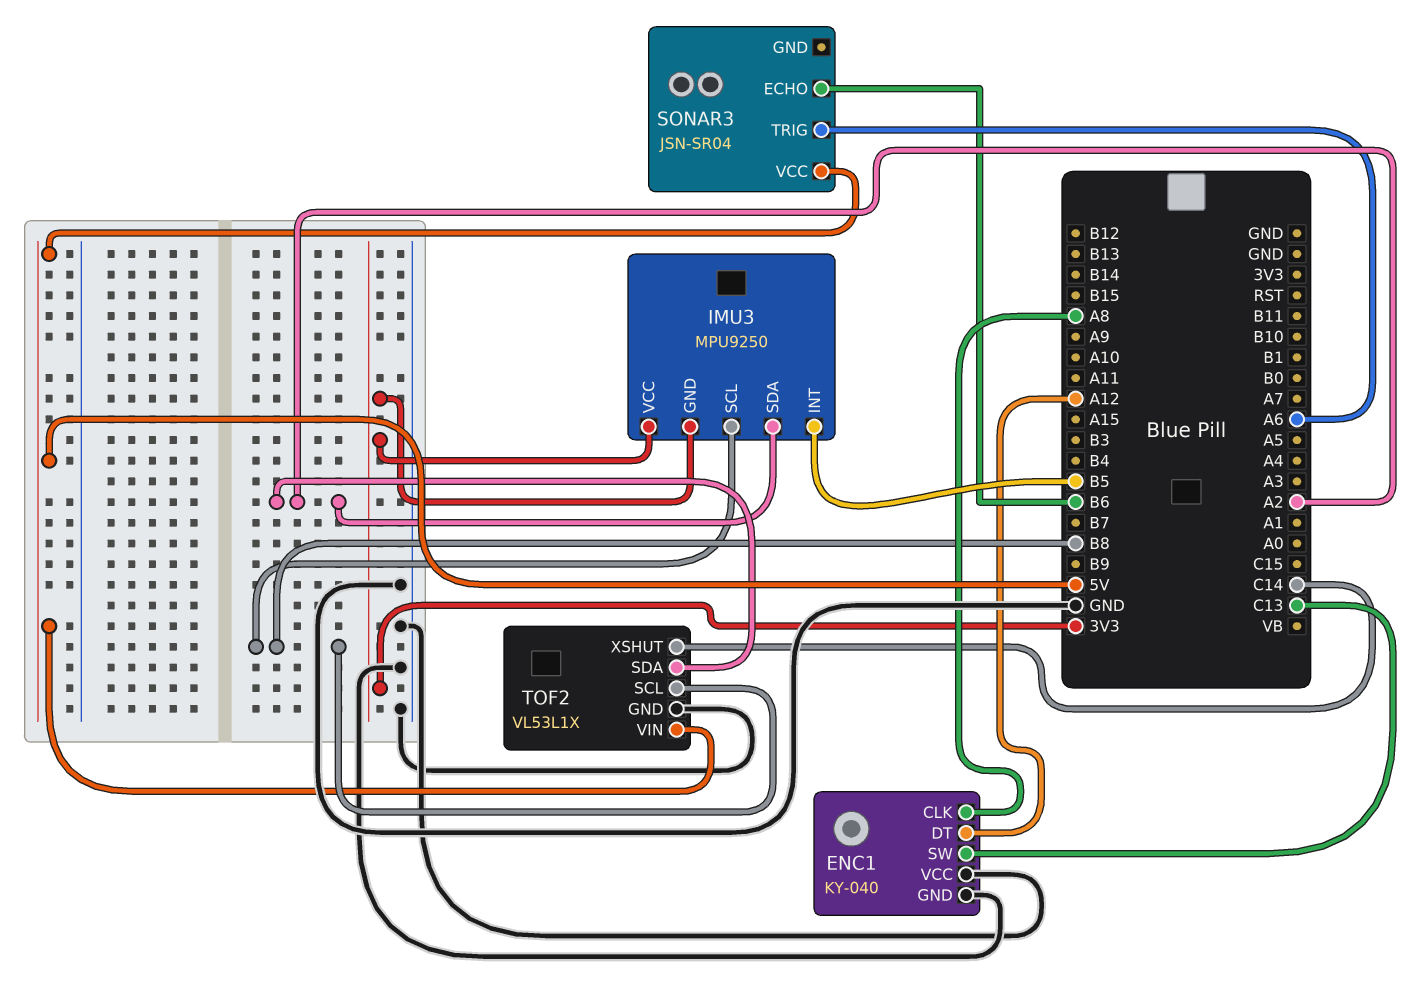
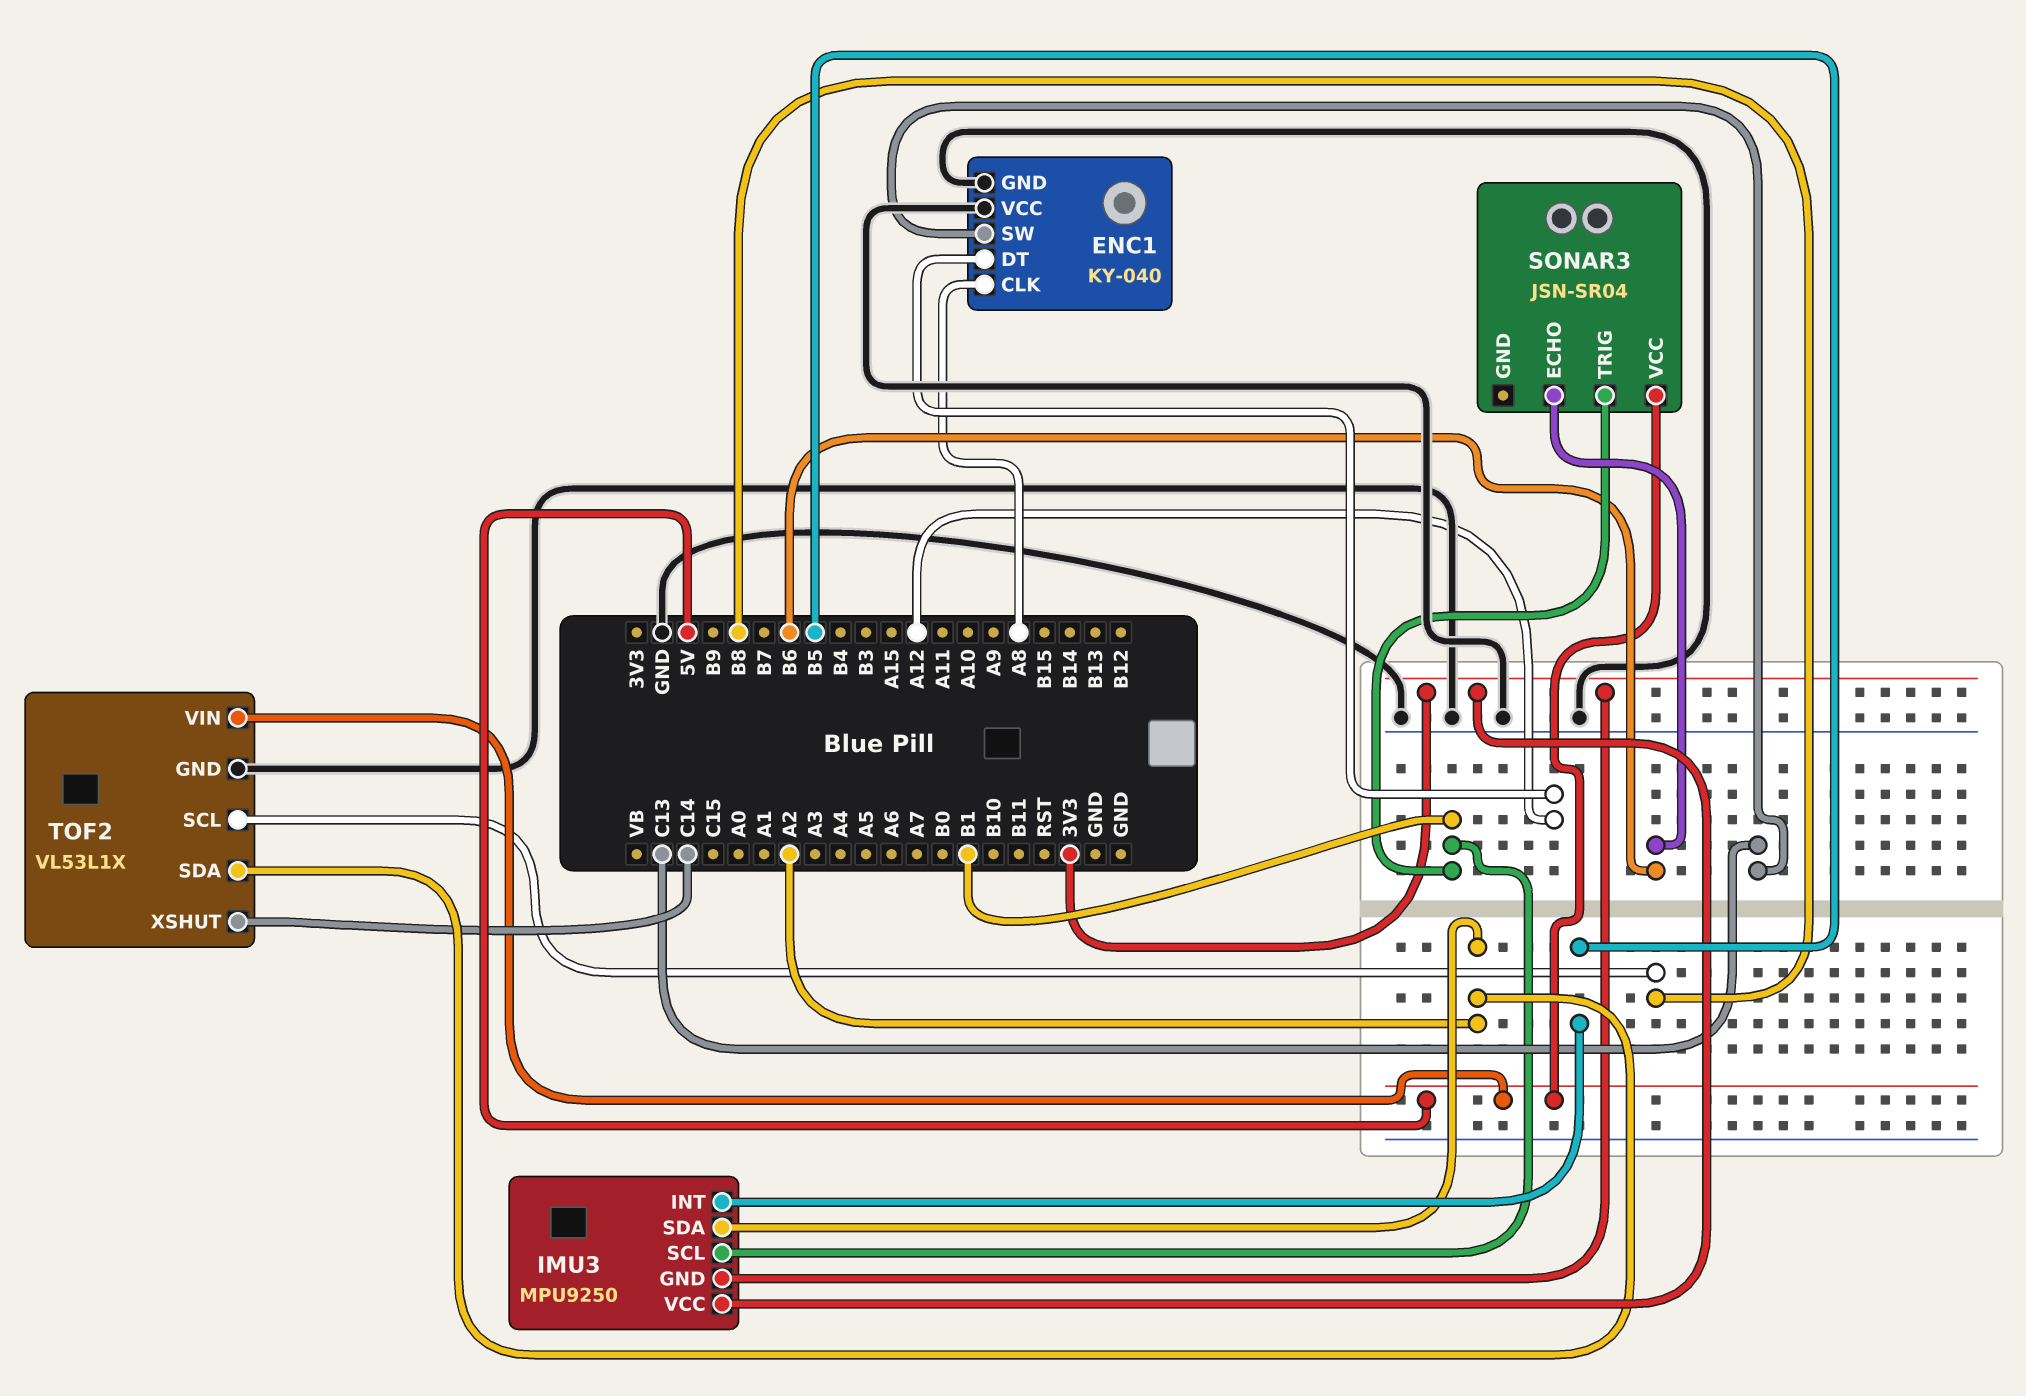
IMU3 pin SCL: B8 -> B1
SONAR3 pin TRIG: A6 -> B1

